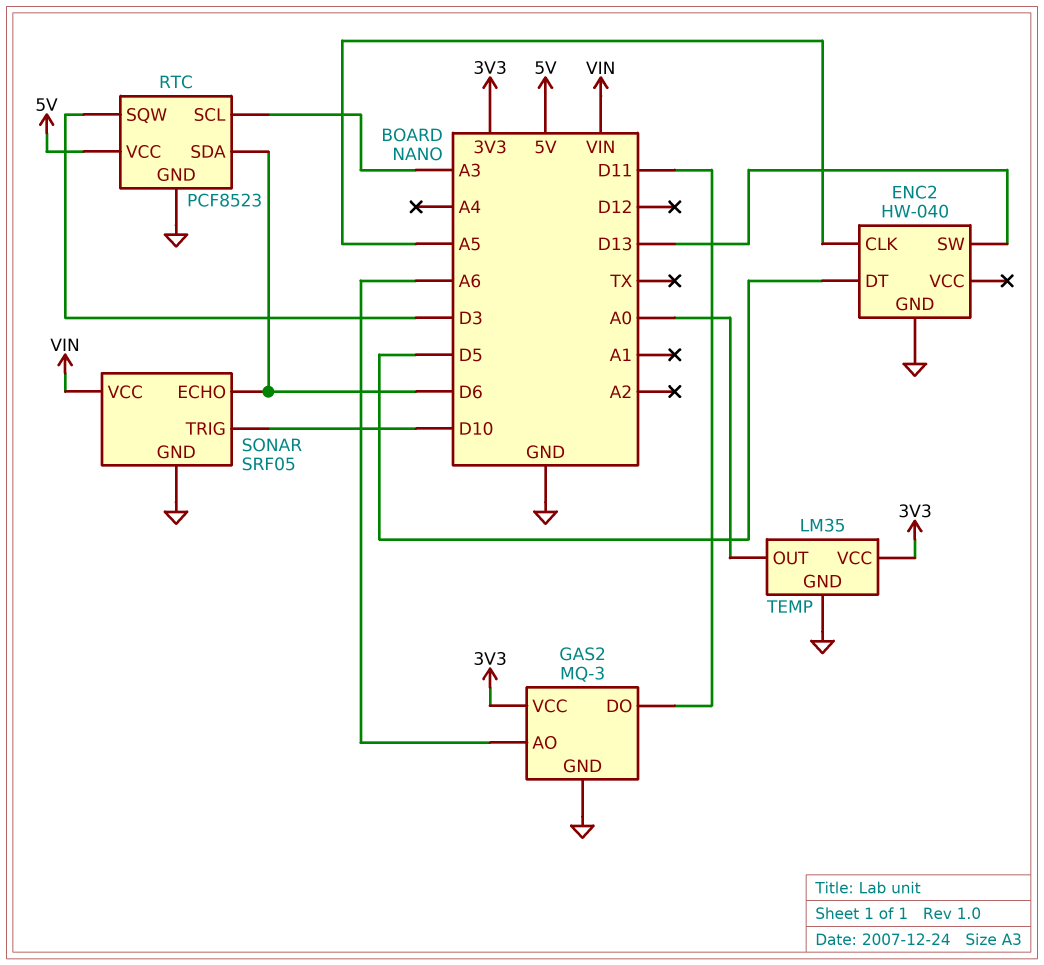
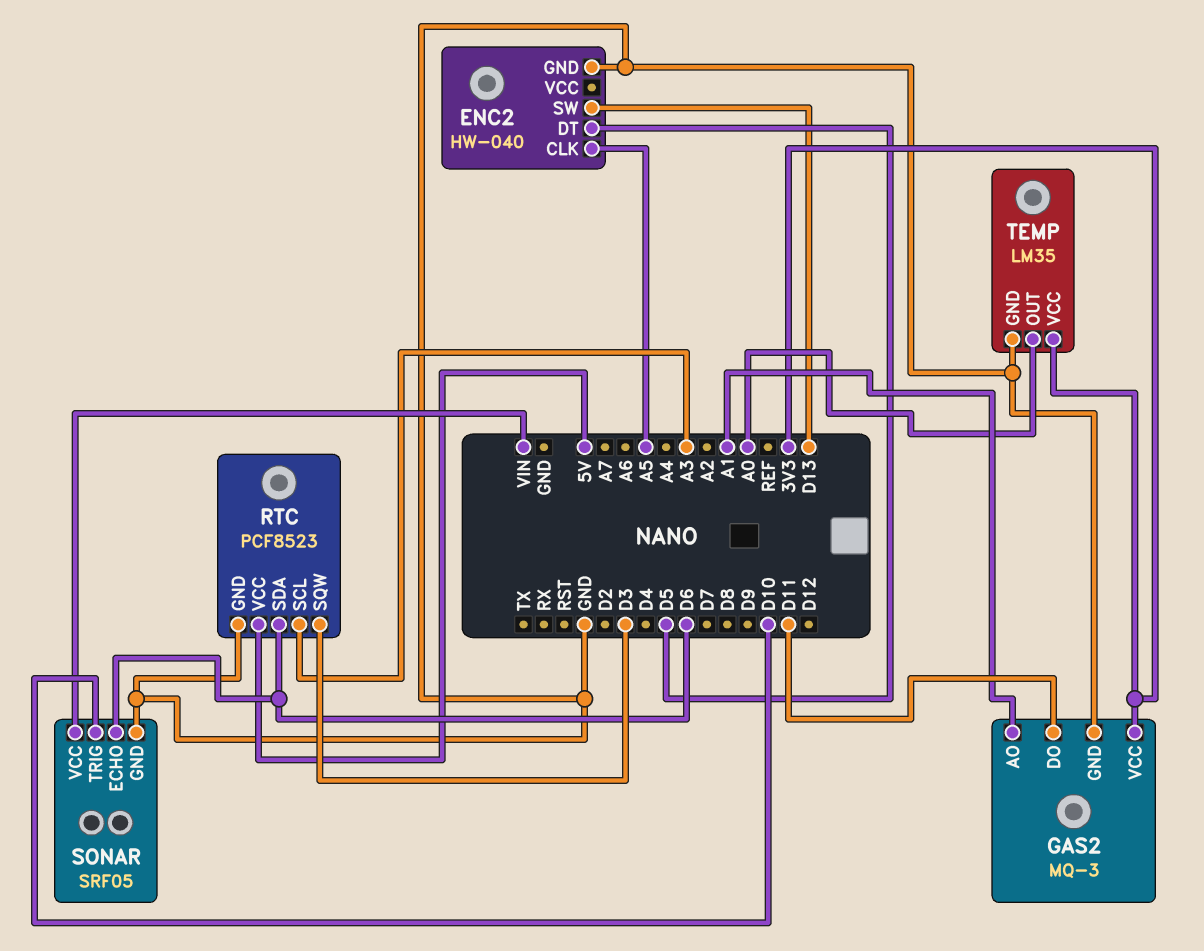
GAS2 pin AO: A6 -> A1

